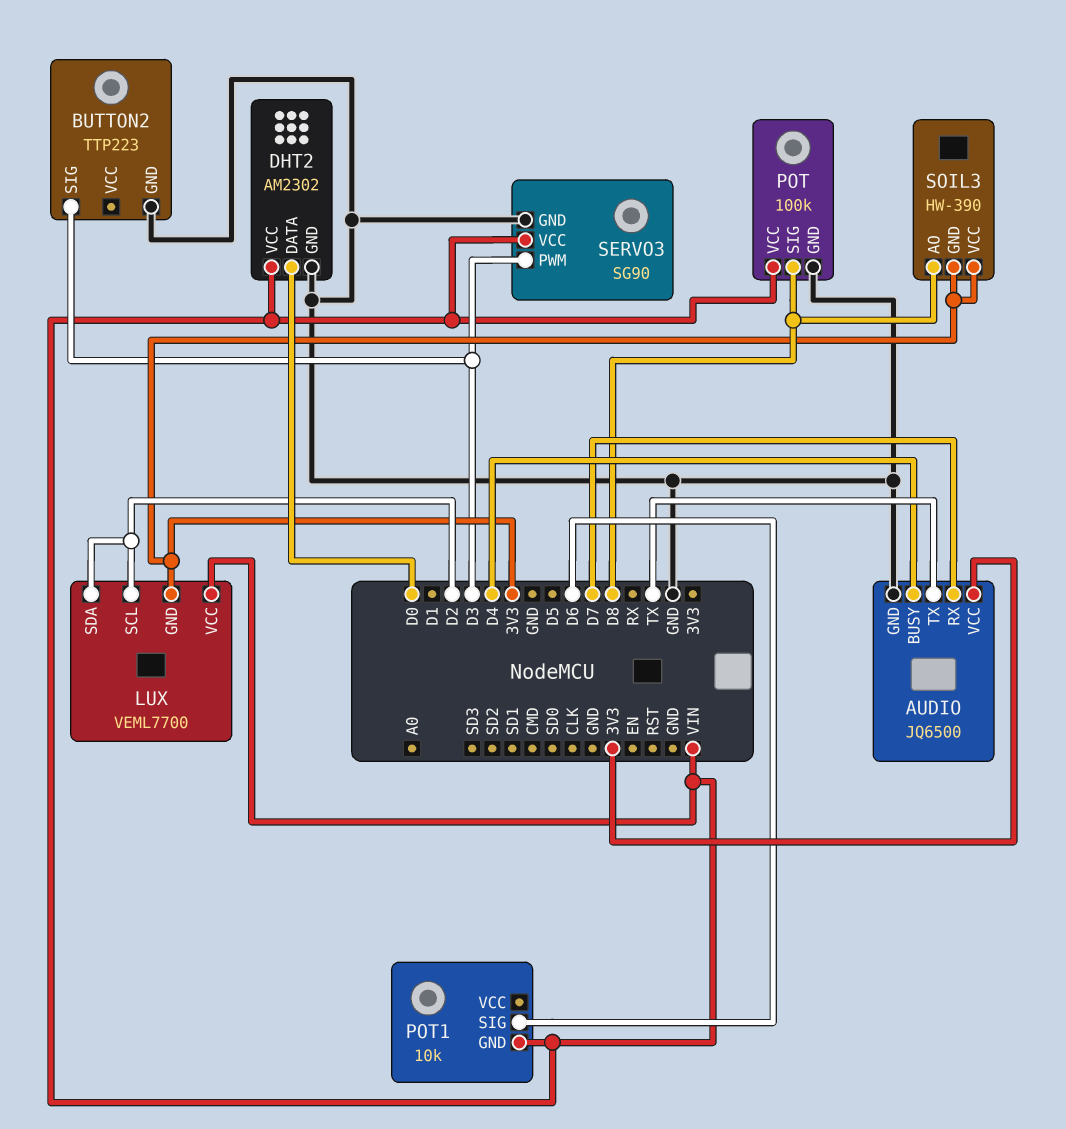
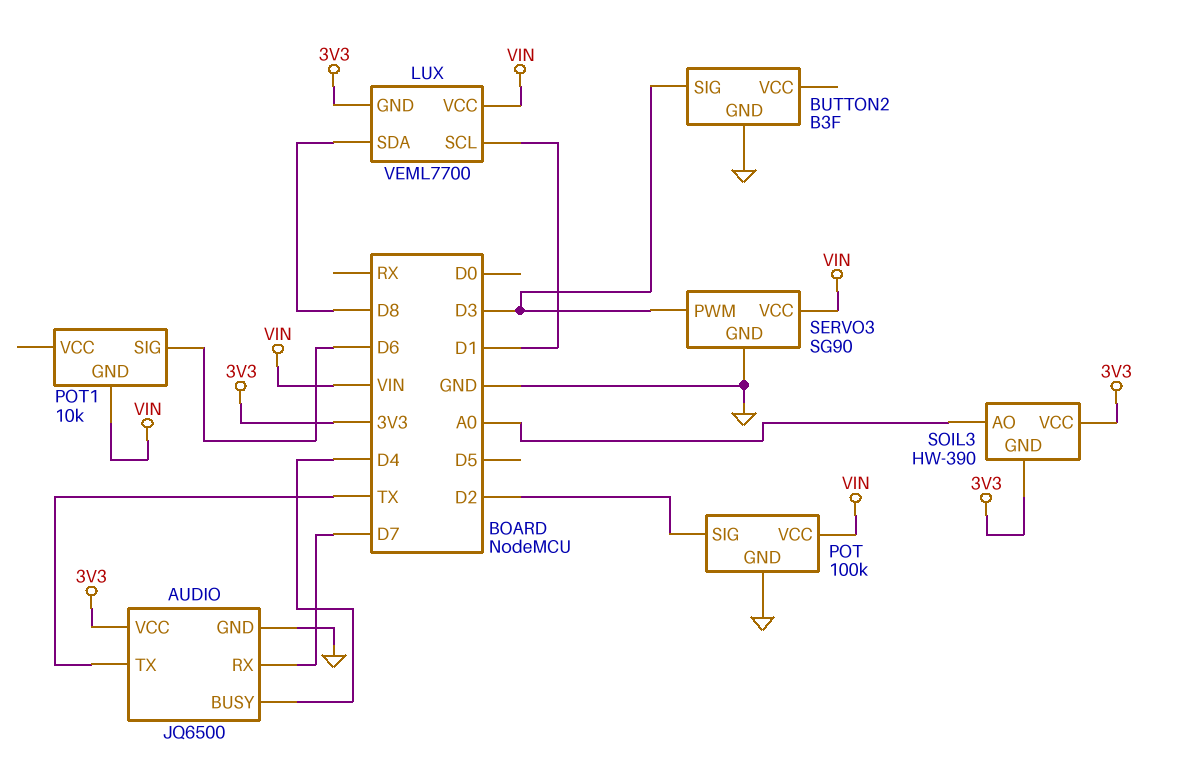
BUTTON2: TTP223 -> B3F
DHT2: AM2302 -> none
DHT2 pin DATA: D0 -> none
DHT2 pin GND: GND -> none
DHT2 pin VCC: VIN -> none
LUX pin SCL: D2 -> D1
LUX pin SDA: D2 -> D8
POT pin SIG: D8 -> D2
SOIL3 pin AO: D8 -> A0

